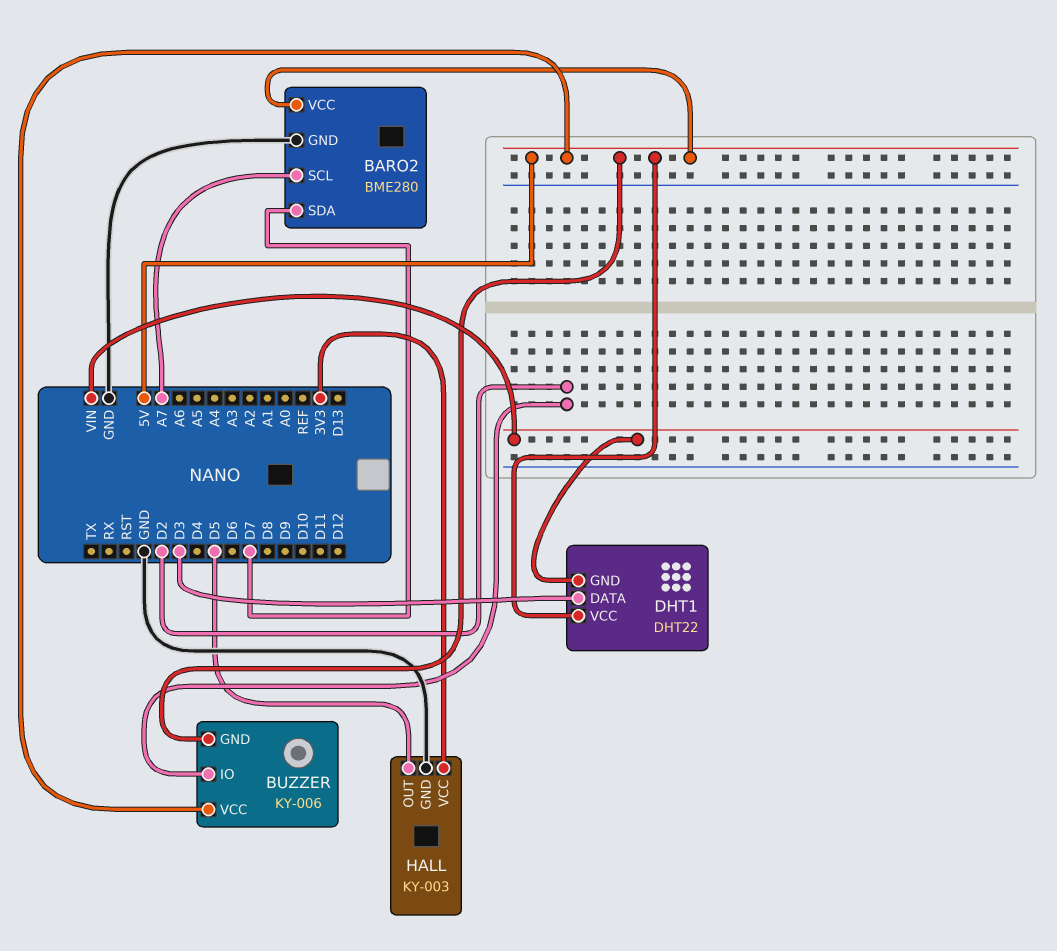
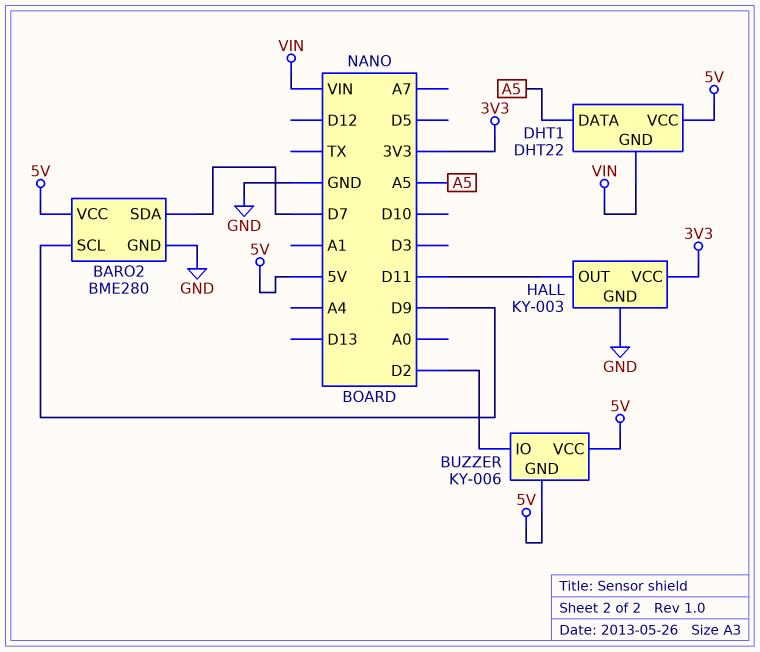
BARO2 pin SCL: A7 -> D9
DHT1 pin DATA: D3 -> A5
HALL pin OUT: D5 -> D11

